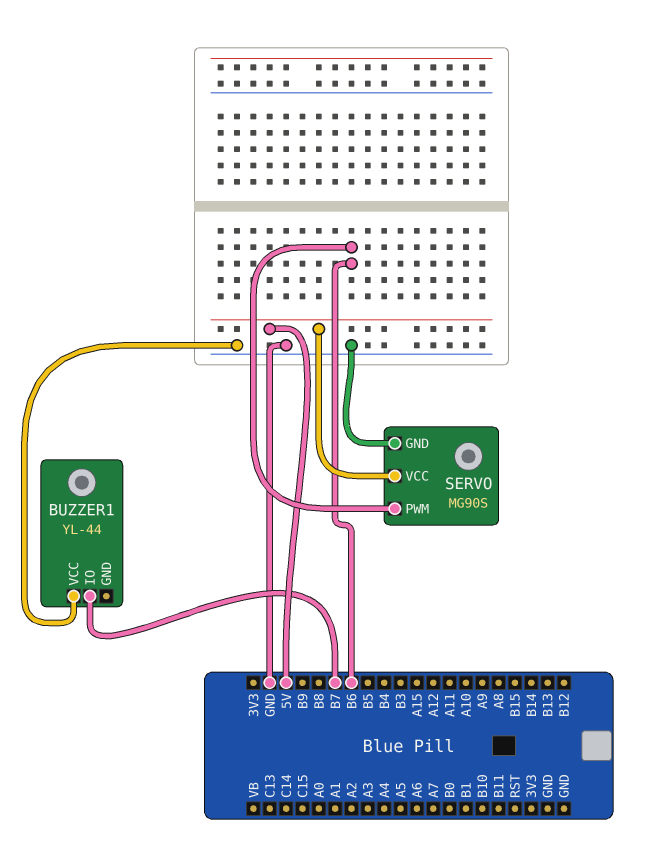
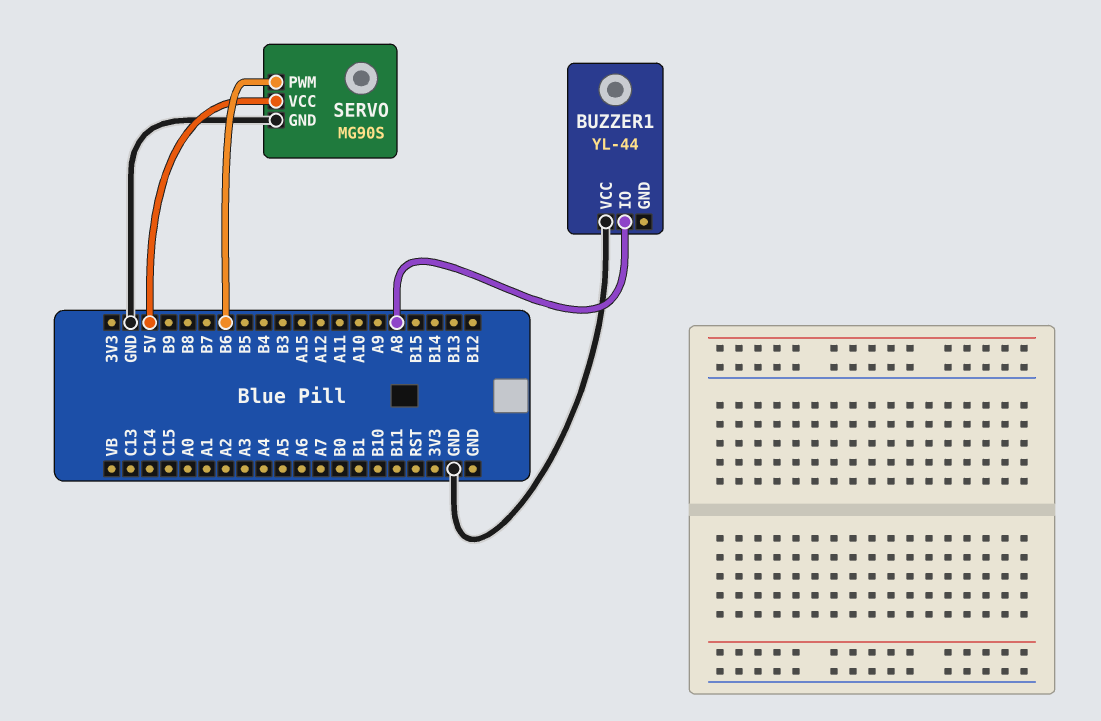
BUZZER1 pin IO: B7 -> A8

